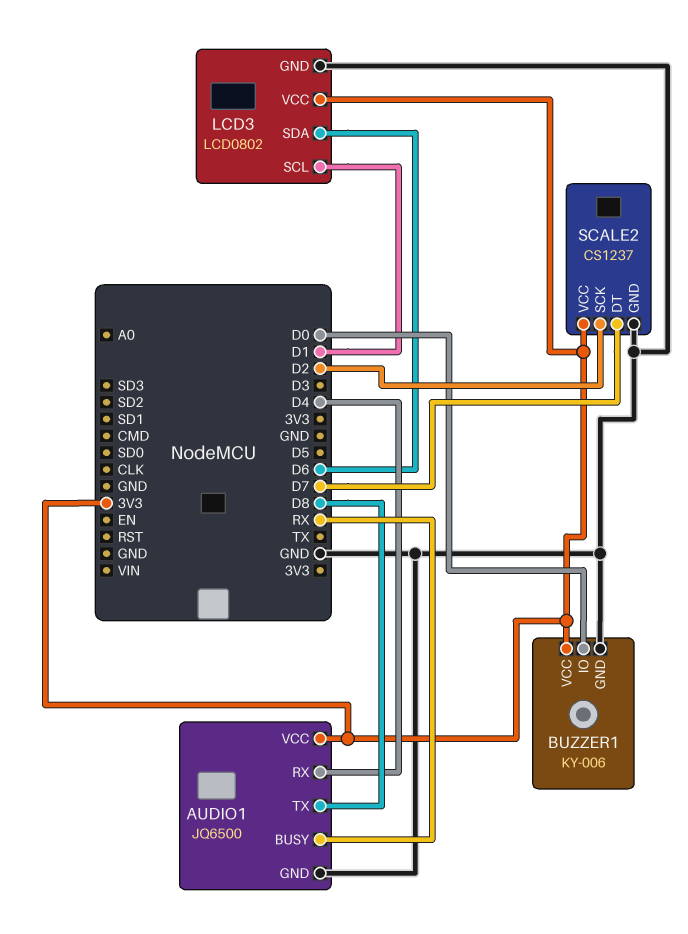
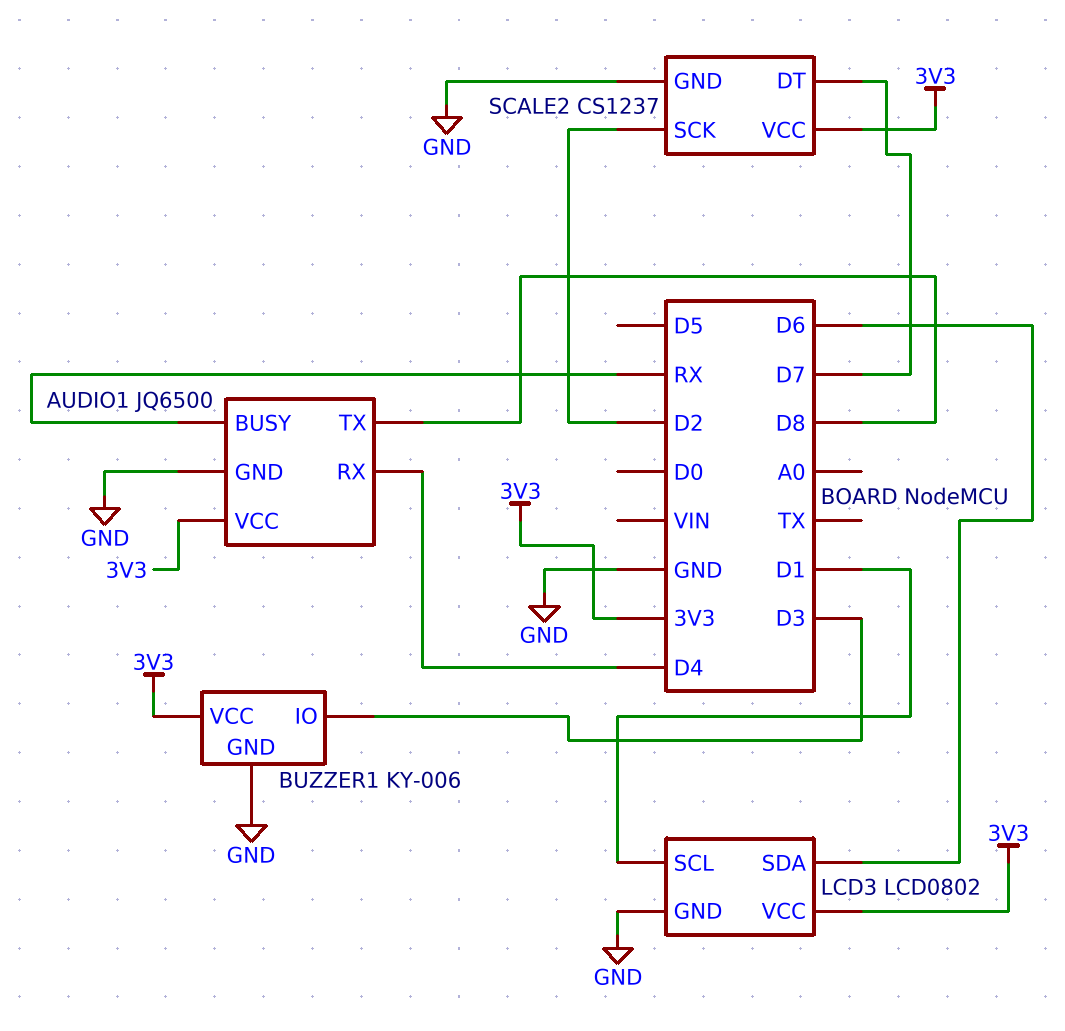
BUZZER1 pin IO: D0 -> D3

